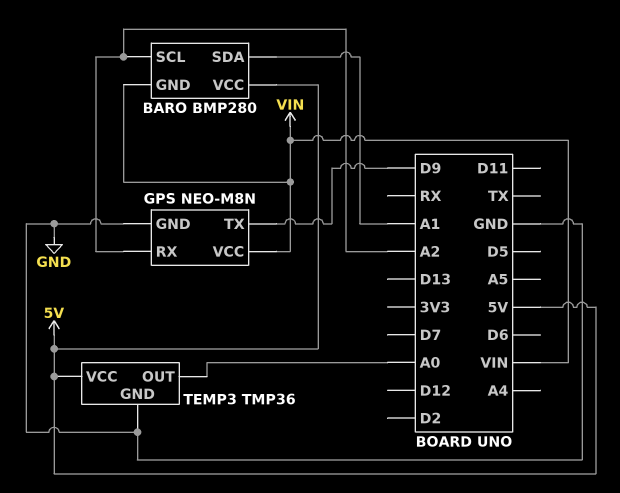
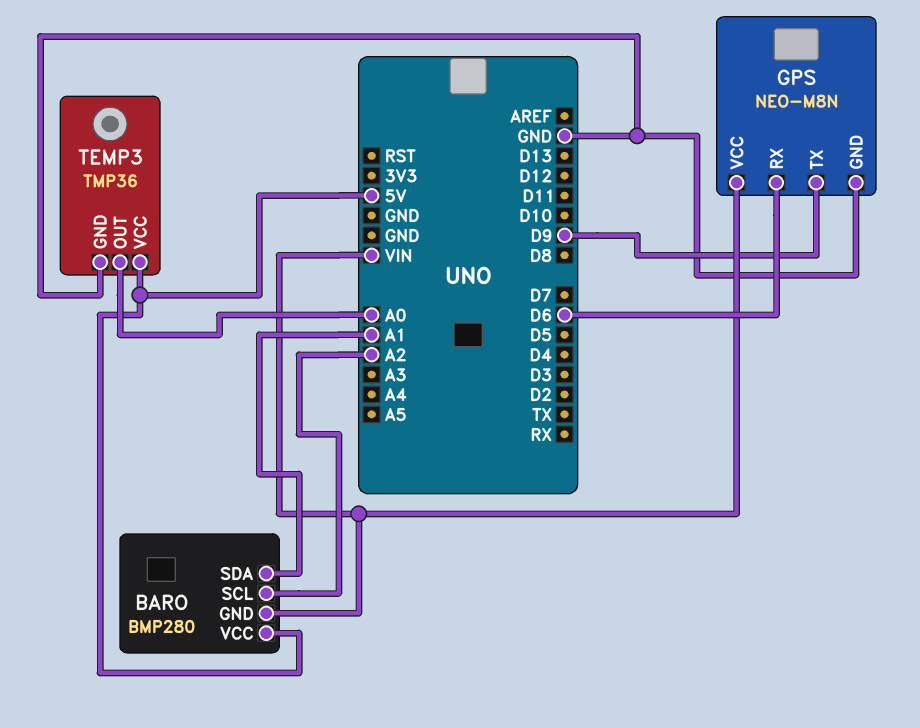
GPS pin RX: A2 -> D6

